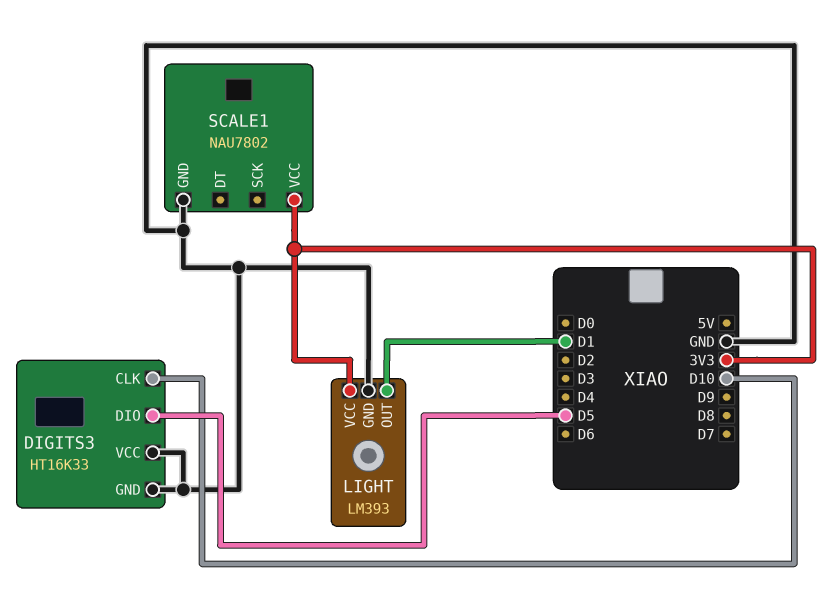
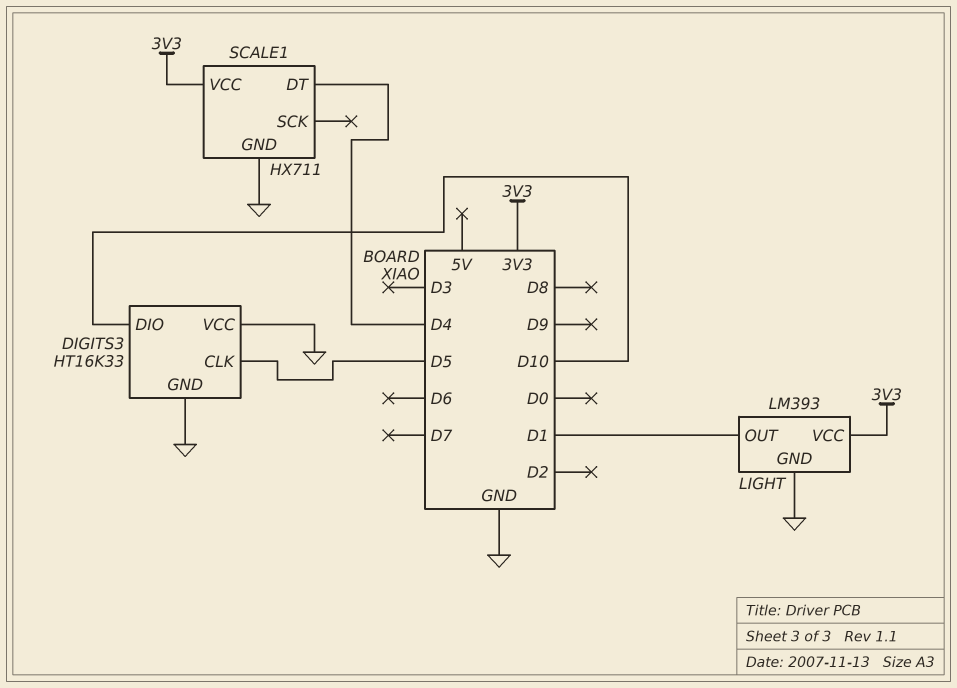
DIGITS3 pin CLK: D10 -> D5
DIGITS3 pin DIO: D5 -> D10
SCALE1: NAU7802 -> HX711
SCALE1 pin DT: none -> D4

